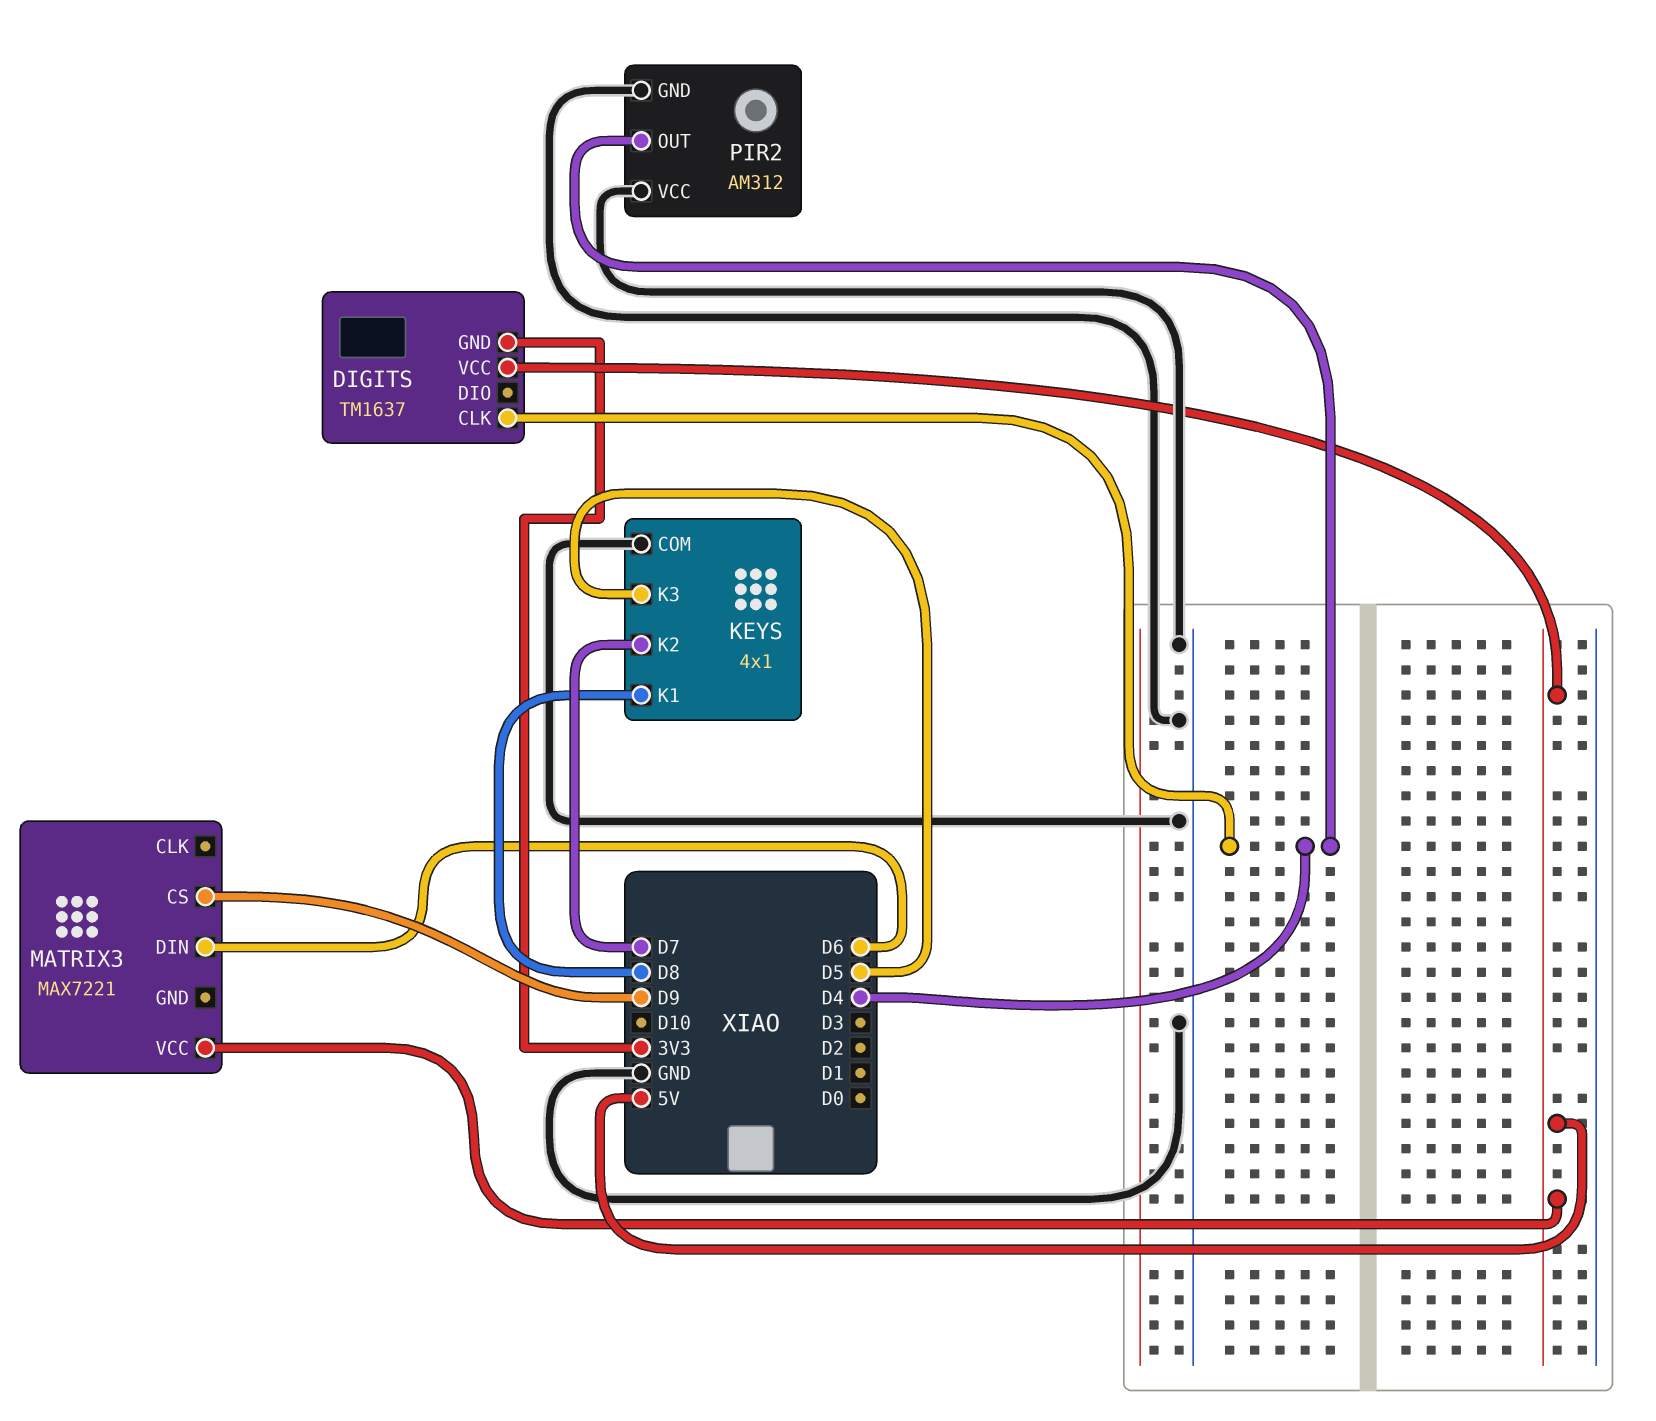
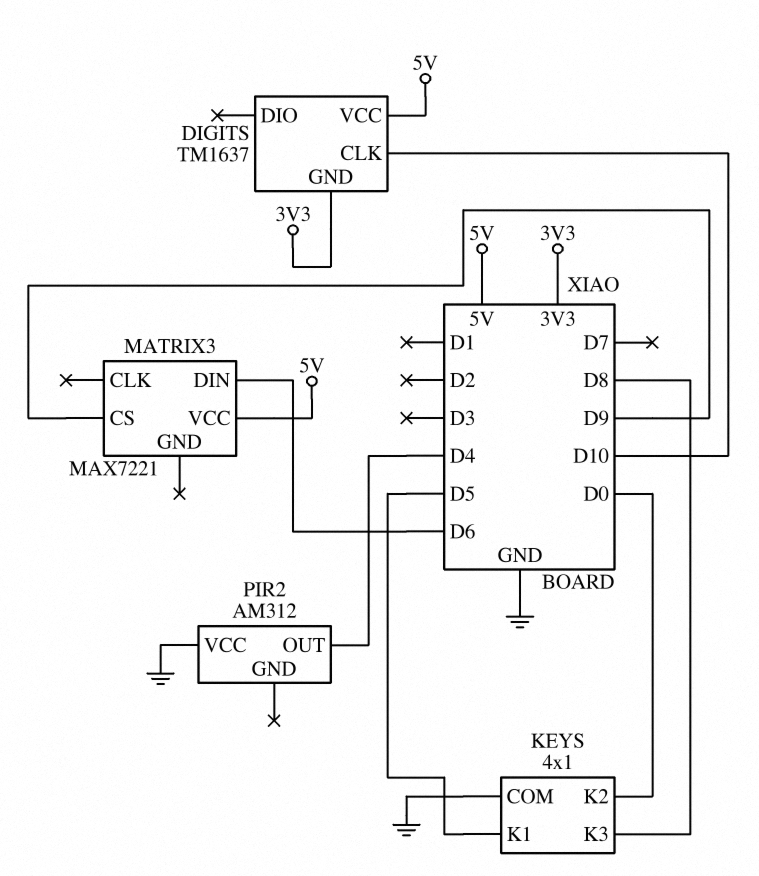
DIGITS pin CLK: D4 -> D10
KEYS pin K1: D8 -> D5
KEYS pin K2: D7 -> D0
KEYS pin K3: D5 -> D8
PIR2 pin GND: GND -> none

